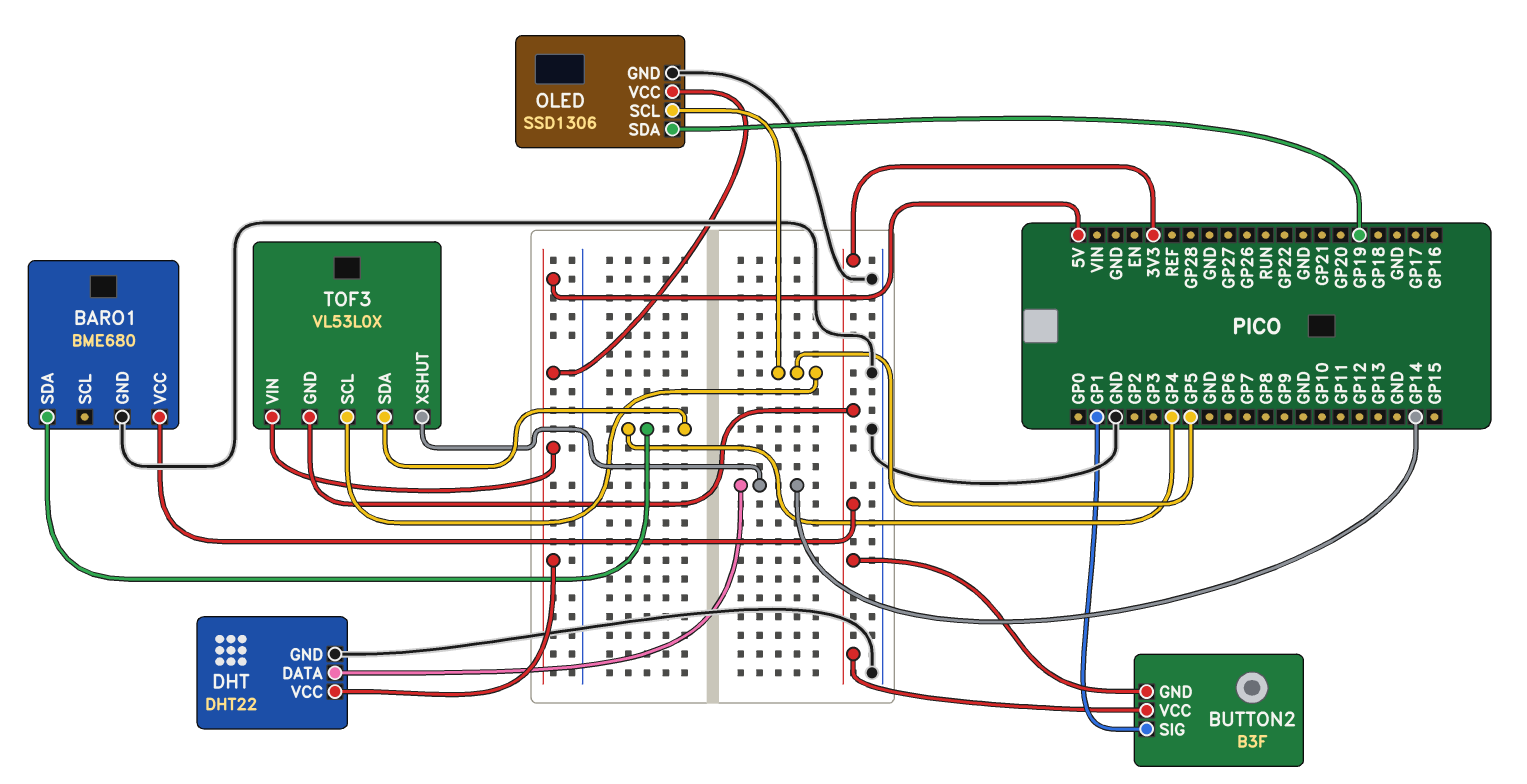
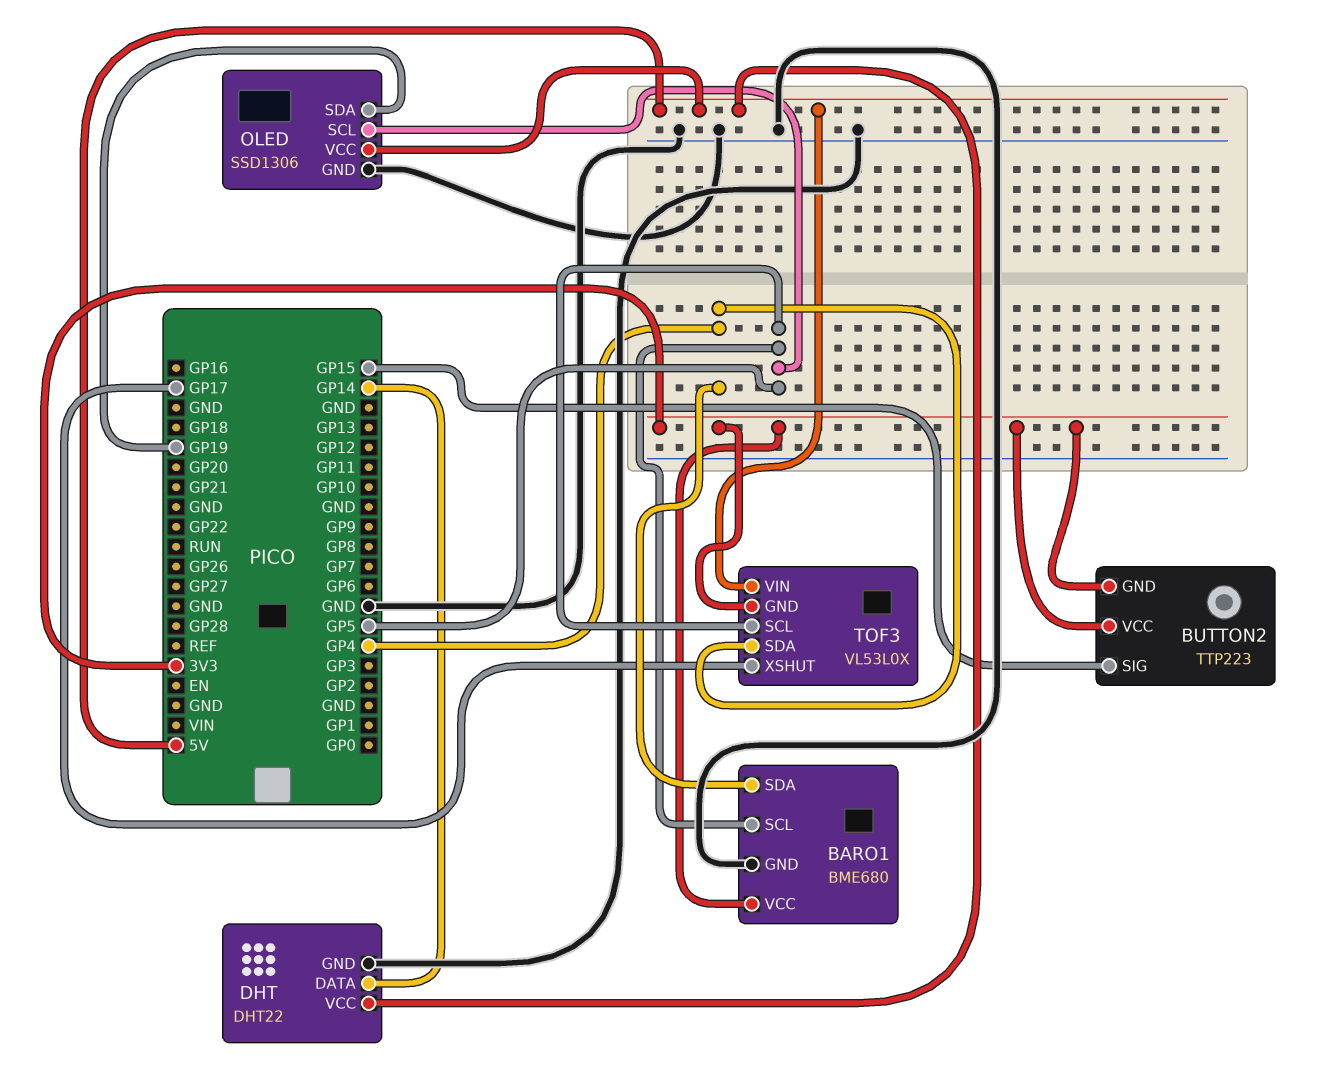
BARO1 pin SCL: none -> GP5
BUTTON2: B3F -> TTP223
BUTTON2 pin SIG: GP1 -> GP15
TOF3 pin XSHUT: GP14 -> GP17

